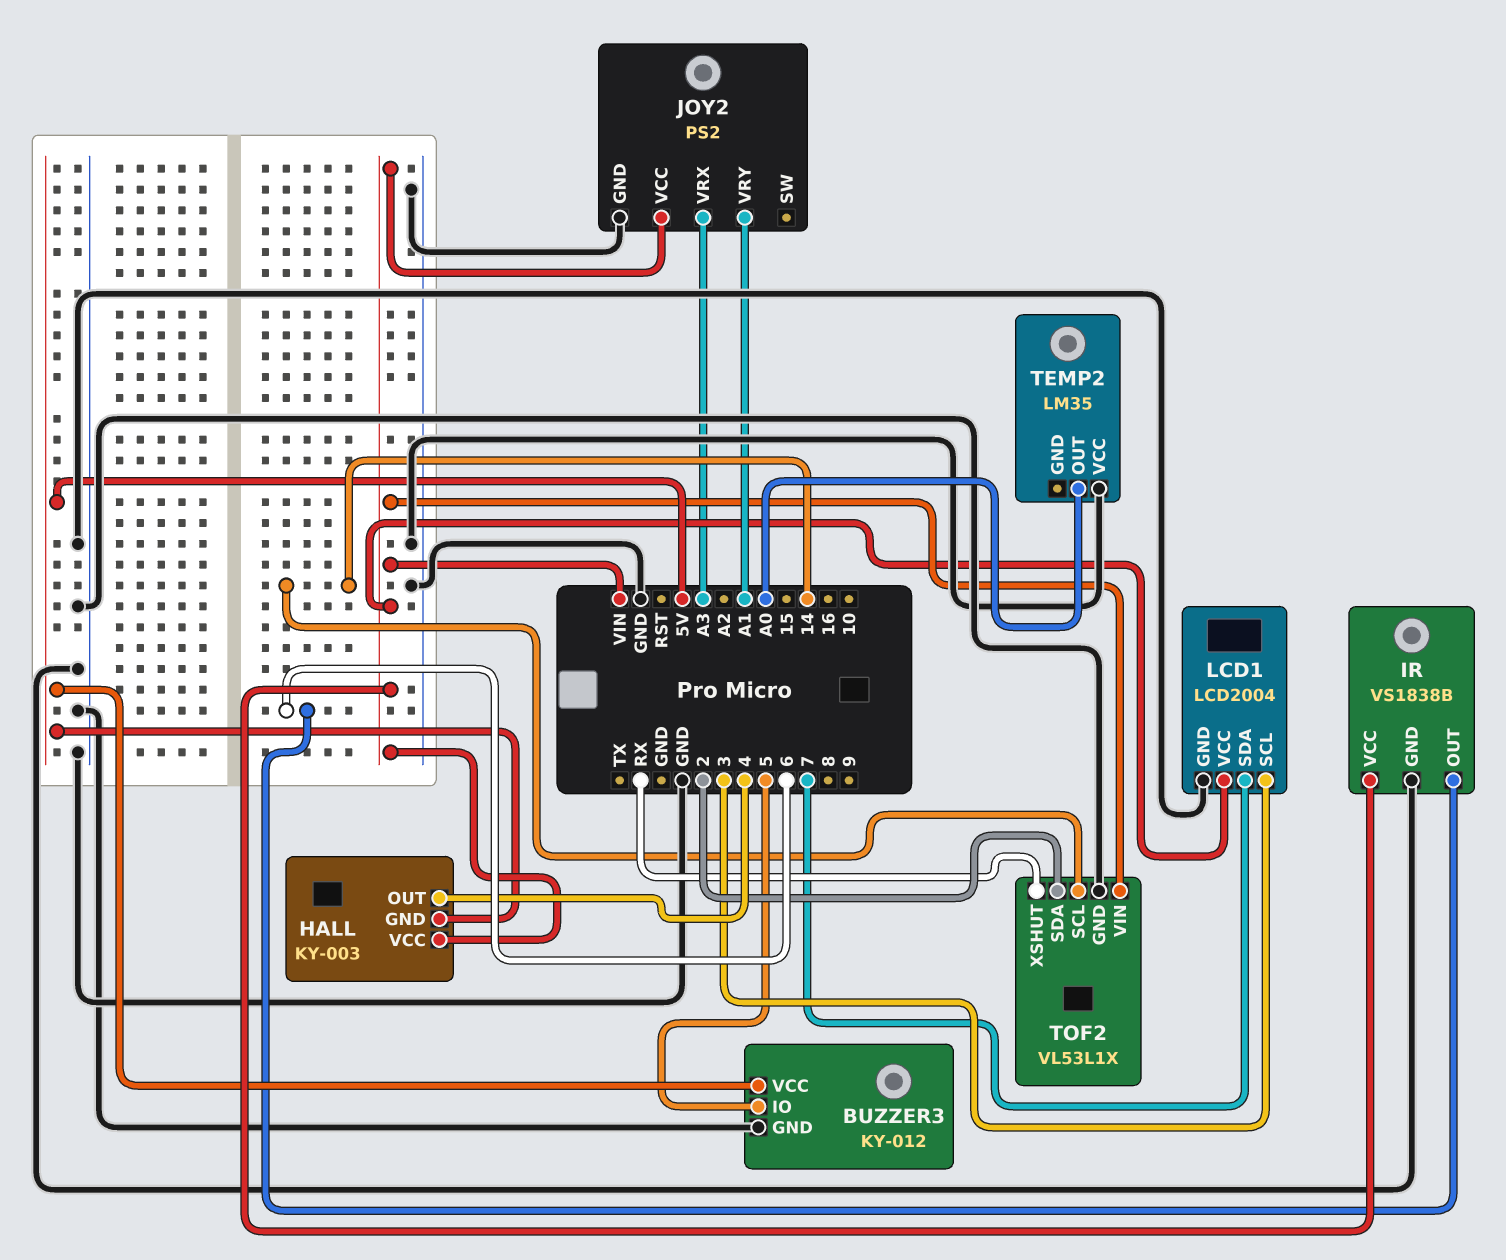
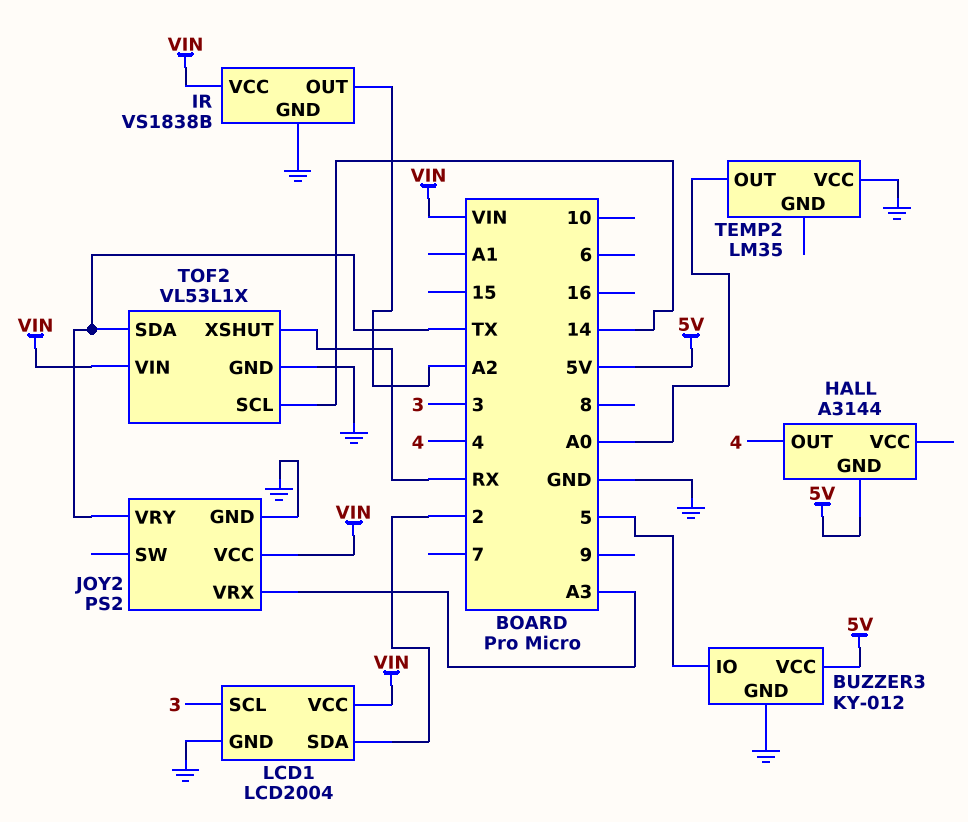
HALL: KY-003 -> A3144
HALL pin VCC: VIN -> none
IR pin OUT: 6 -> A2
JOY2 pin VRY: A1 -> TX
LCD1 pin SDA: 7 -> 2
TOF2 pin SDA: 2 -> TX

